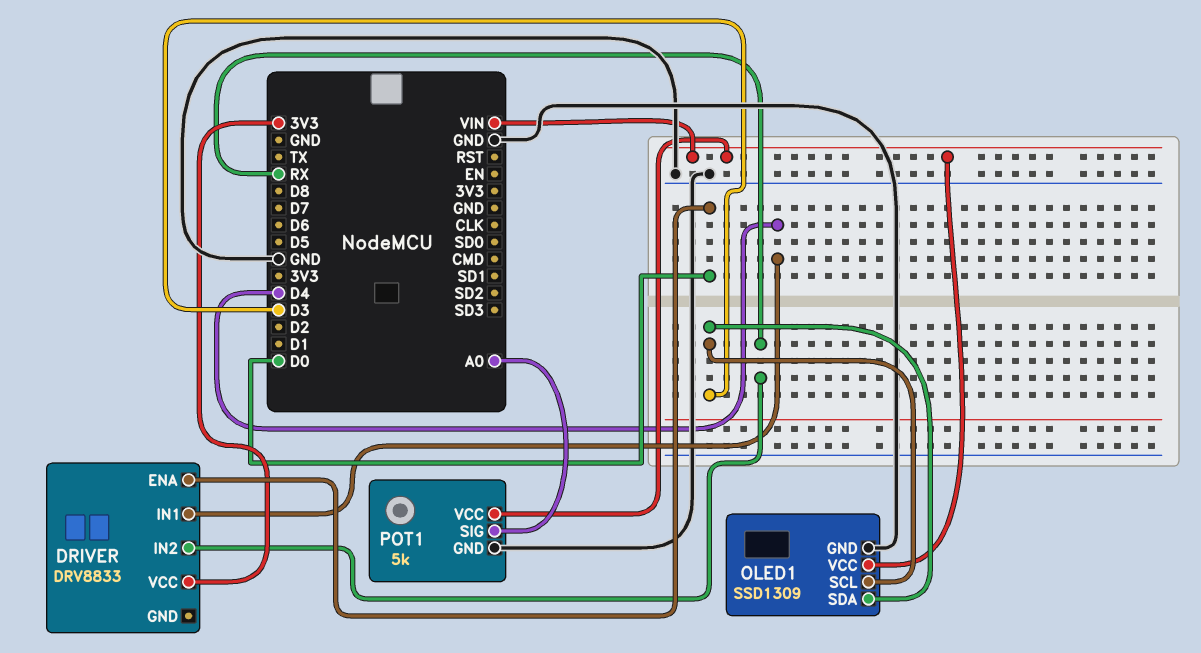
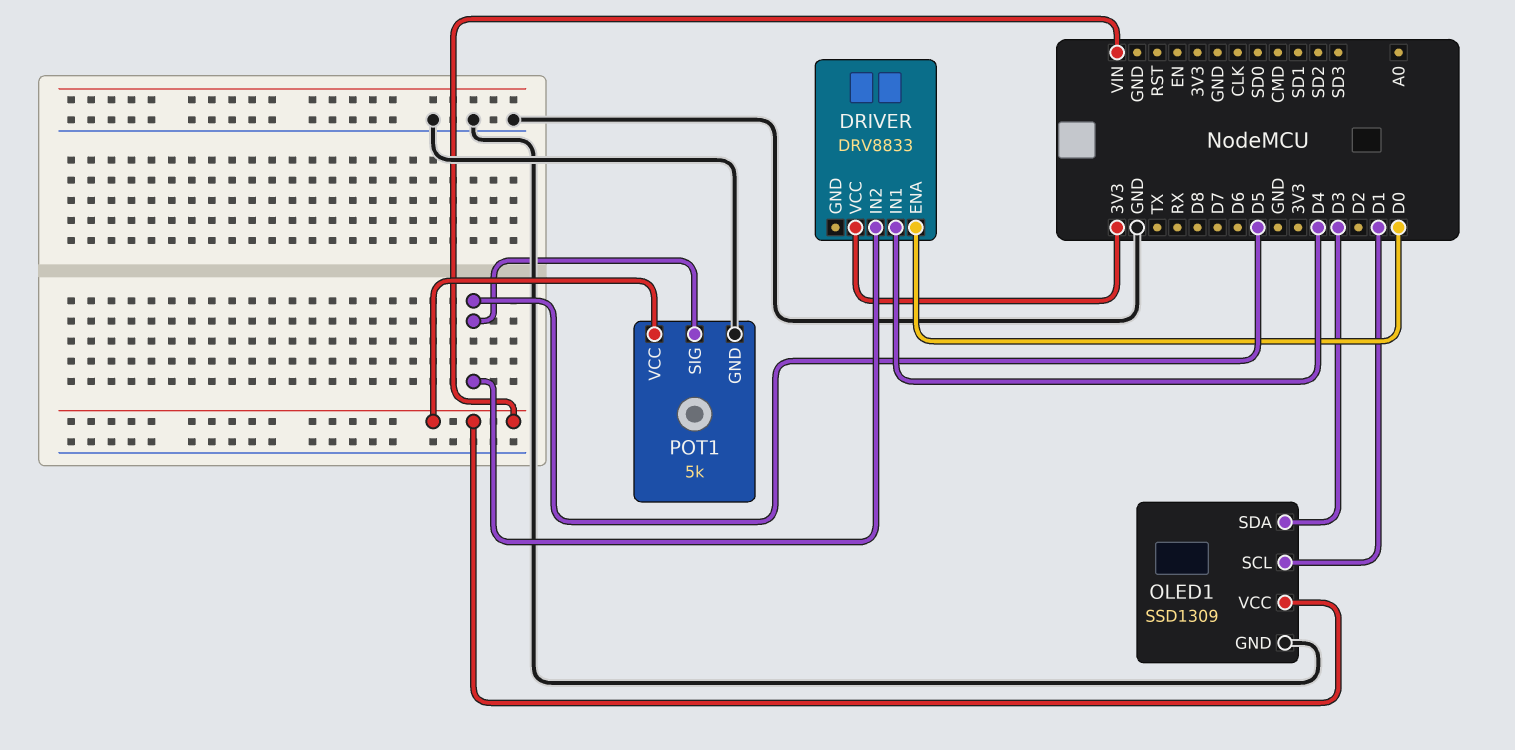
DRIVER pin IN2: RX -> D5
OLED1 pin SCL: D3 -> D1
POT1 pin SIG: A0 -> D5

